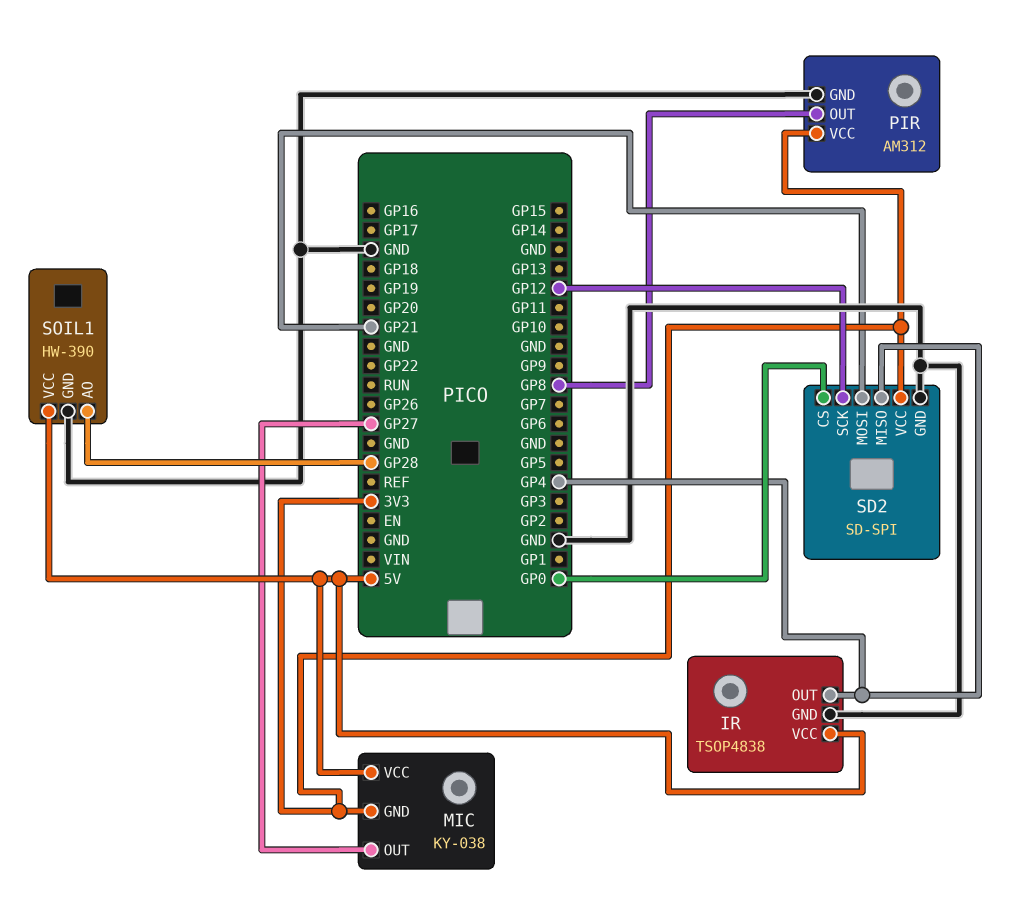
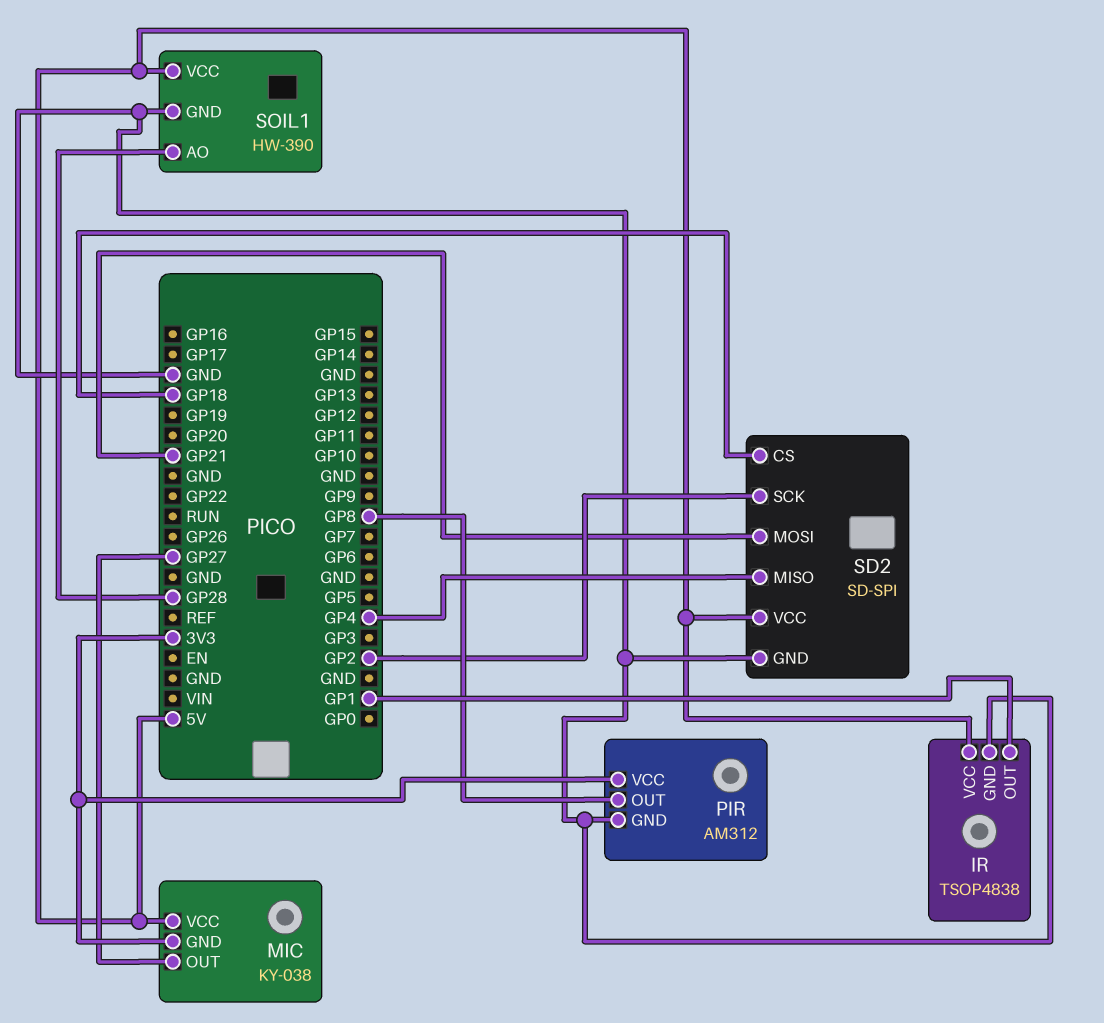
IR pin OUT: GP4 -> GP1
SD2 pin CS: GP0 -> GP18
SD2 pin SCK: GP12 -> GP2
SD2 pin VCC: 3V3 -> 5V

